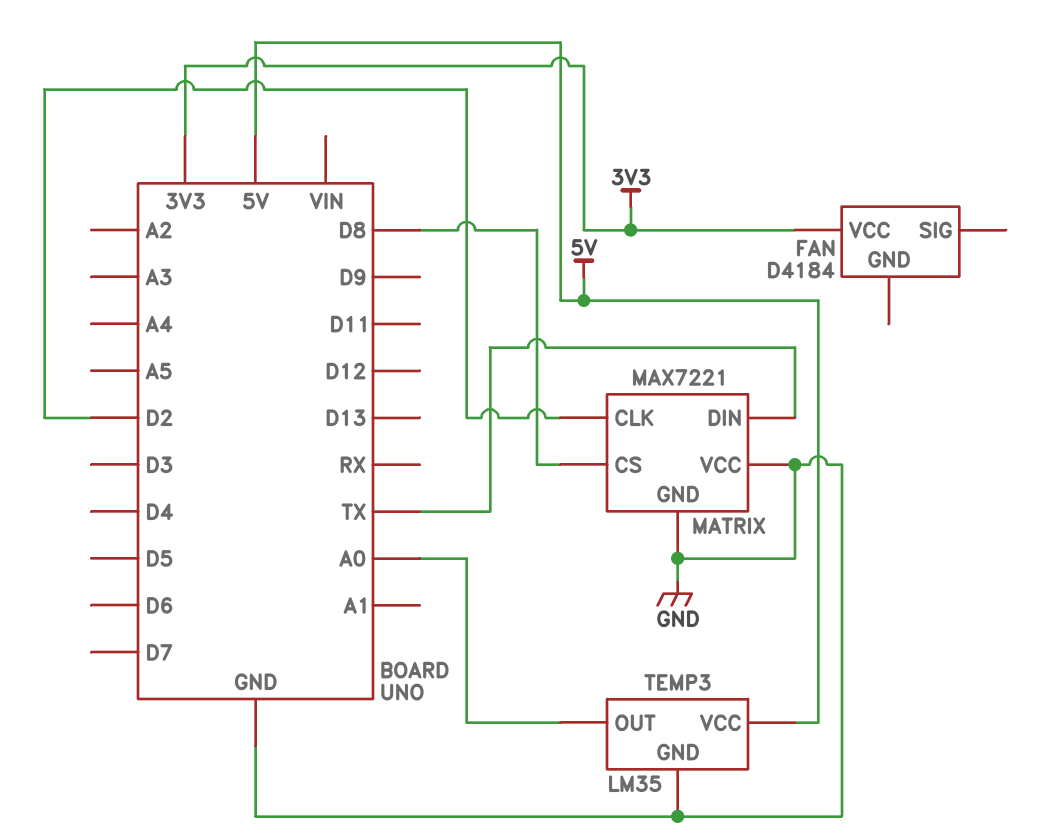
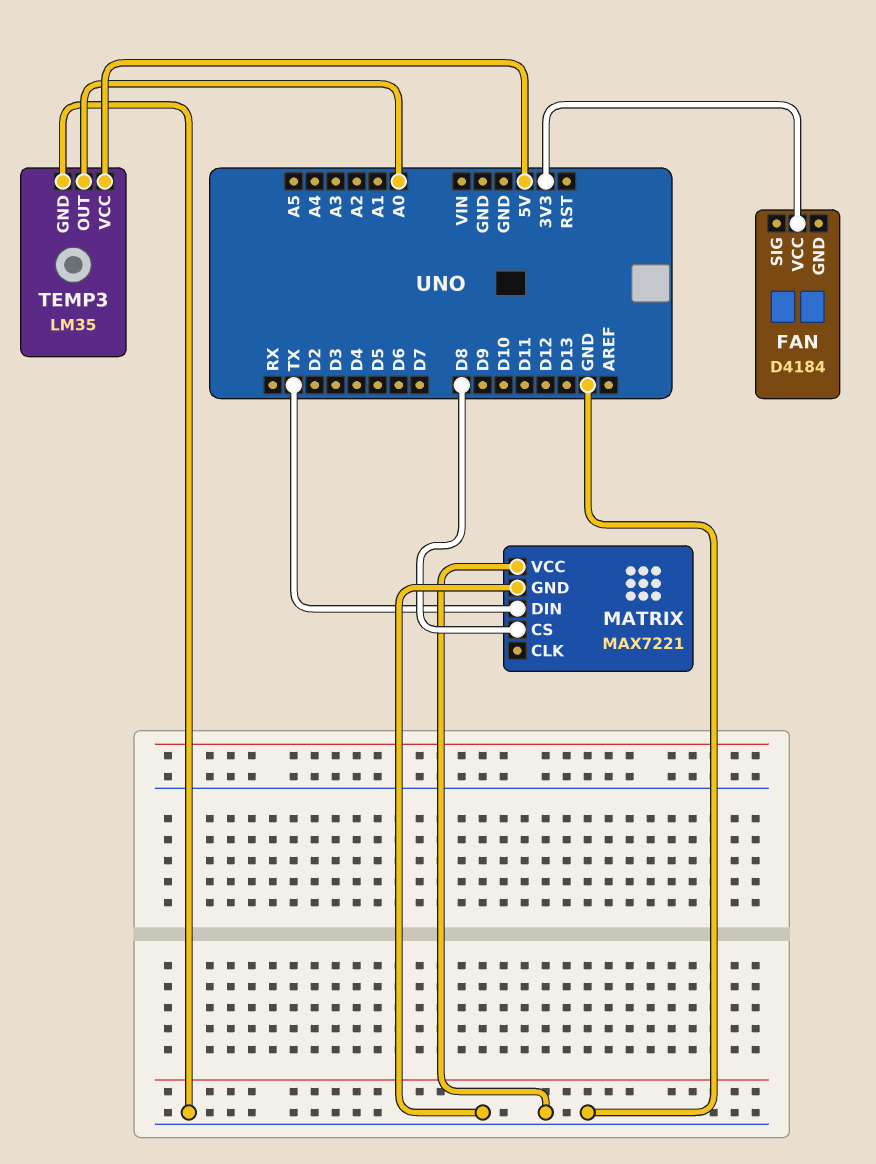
MATRIX pin CLK: D2 -> none

